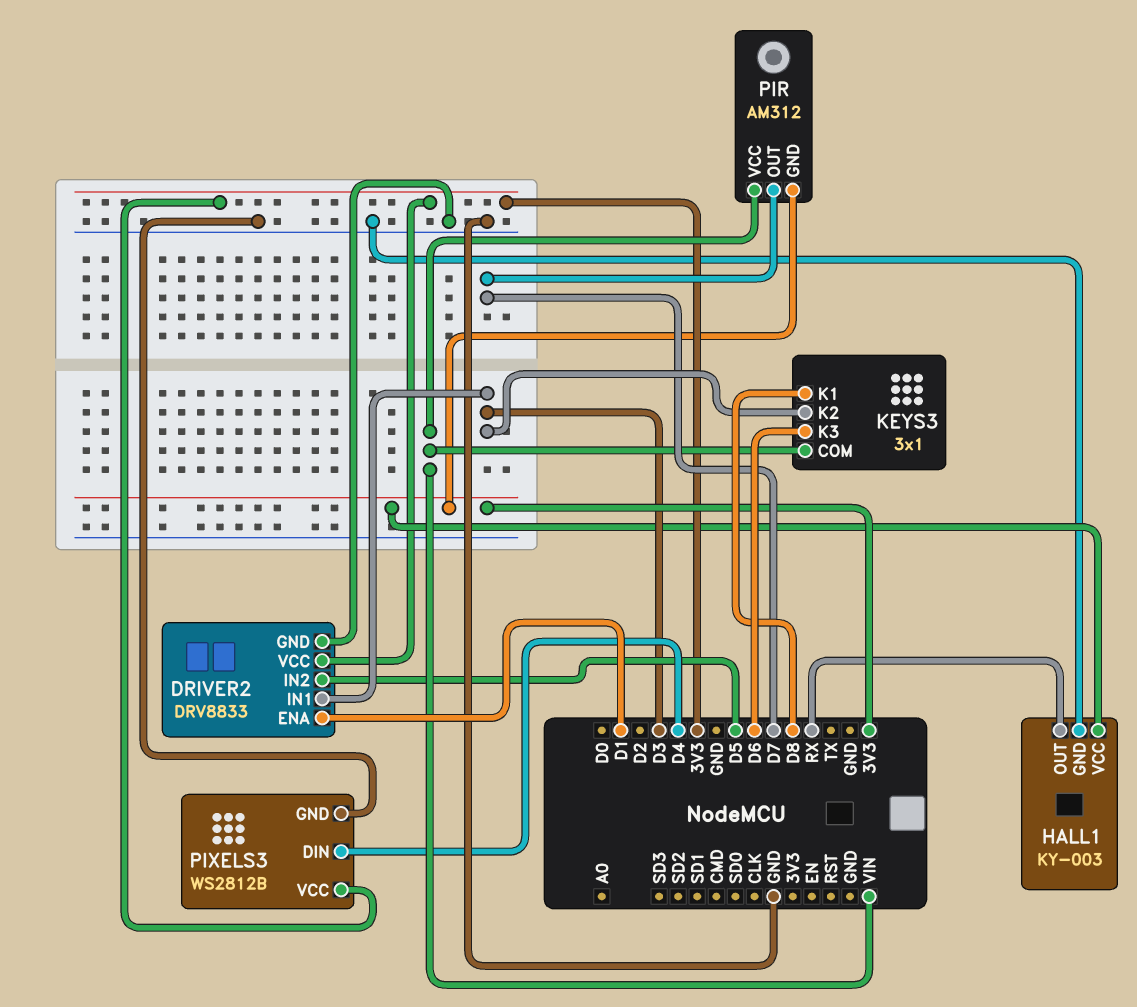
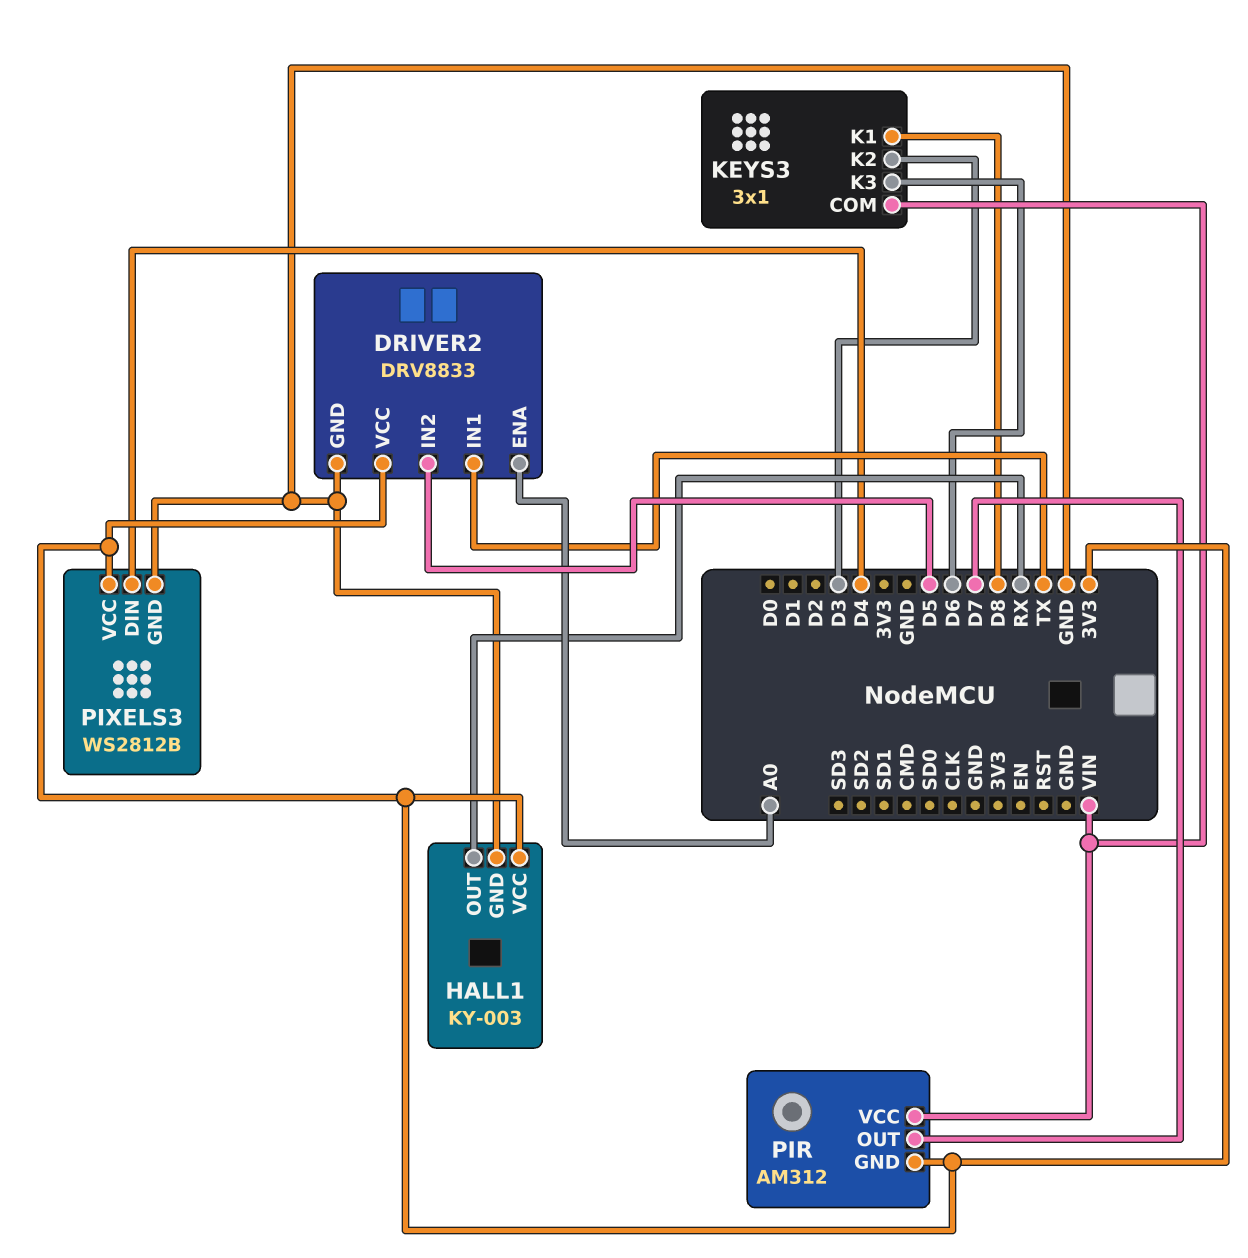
DRIVER2 pin ENA: D1 -> A0
DRIVER2 pin IN1: D3 -> TX

